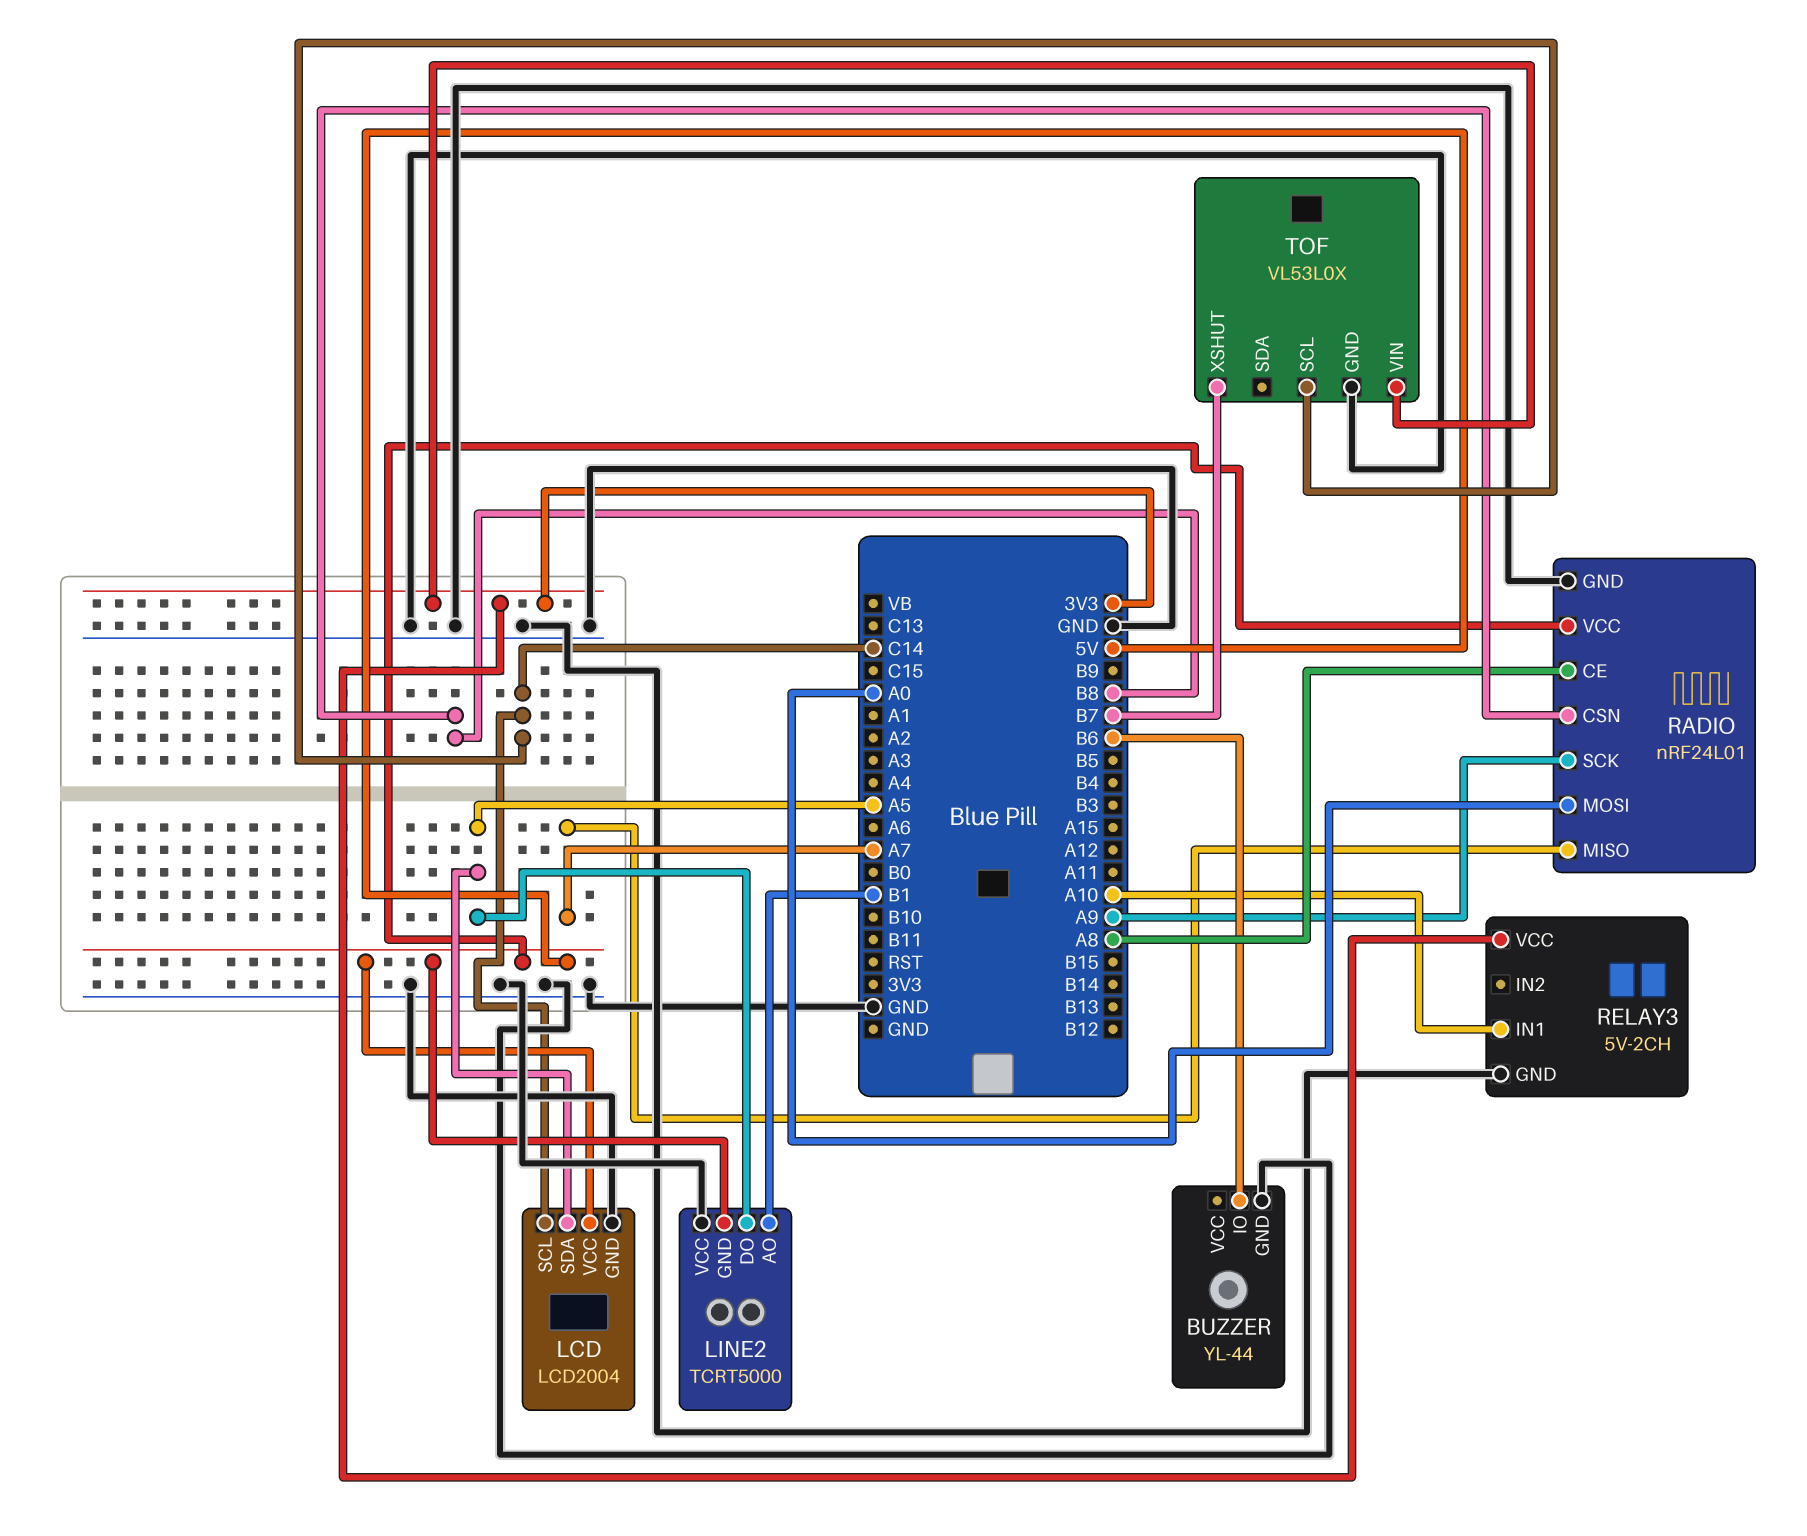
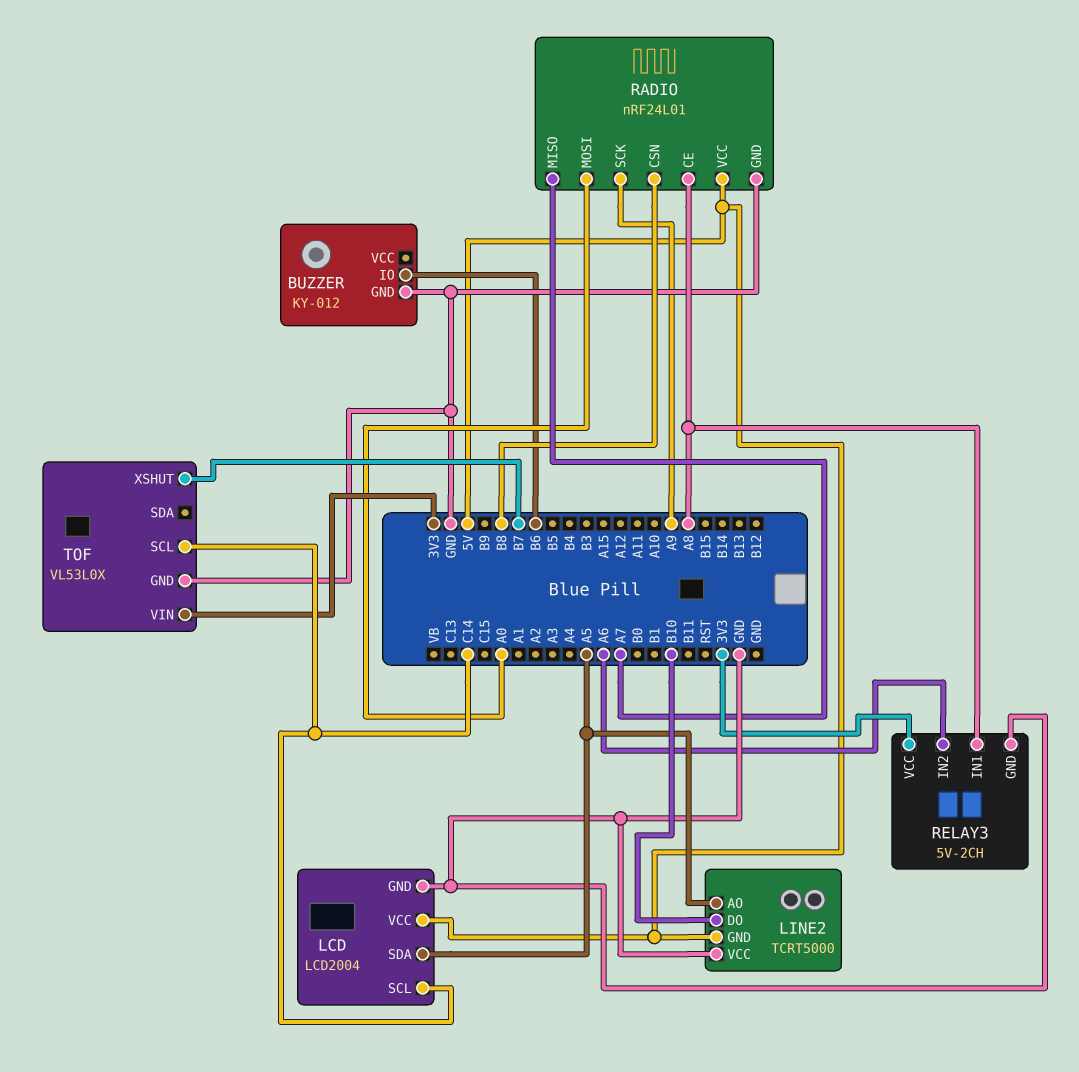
BUZZER: YL-44 -> KY-012
LINE2 pin AO: B1 -> A5
LINE2 pin DO: A5 -> B10
RELAY3 pin IN1: A10 -> A8
RELAY3 pin IN2: none -> A6

